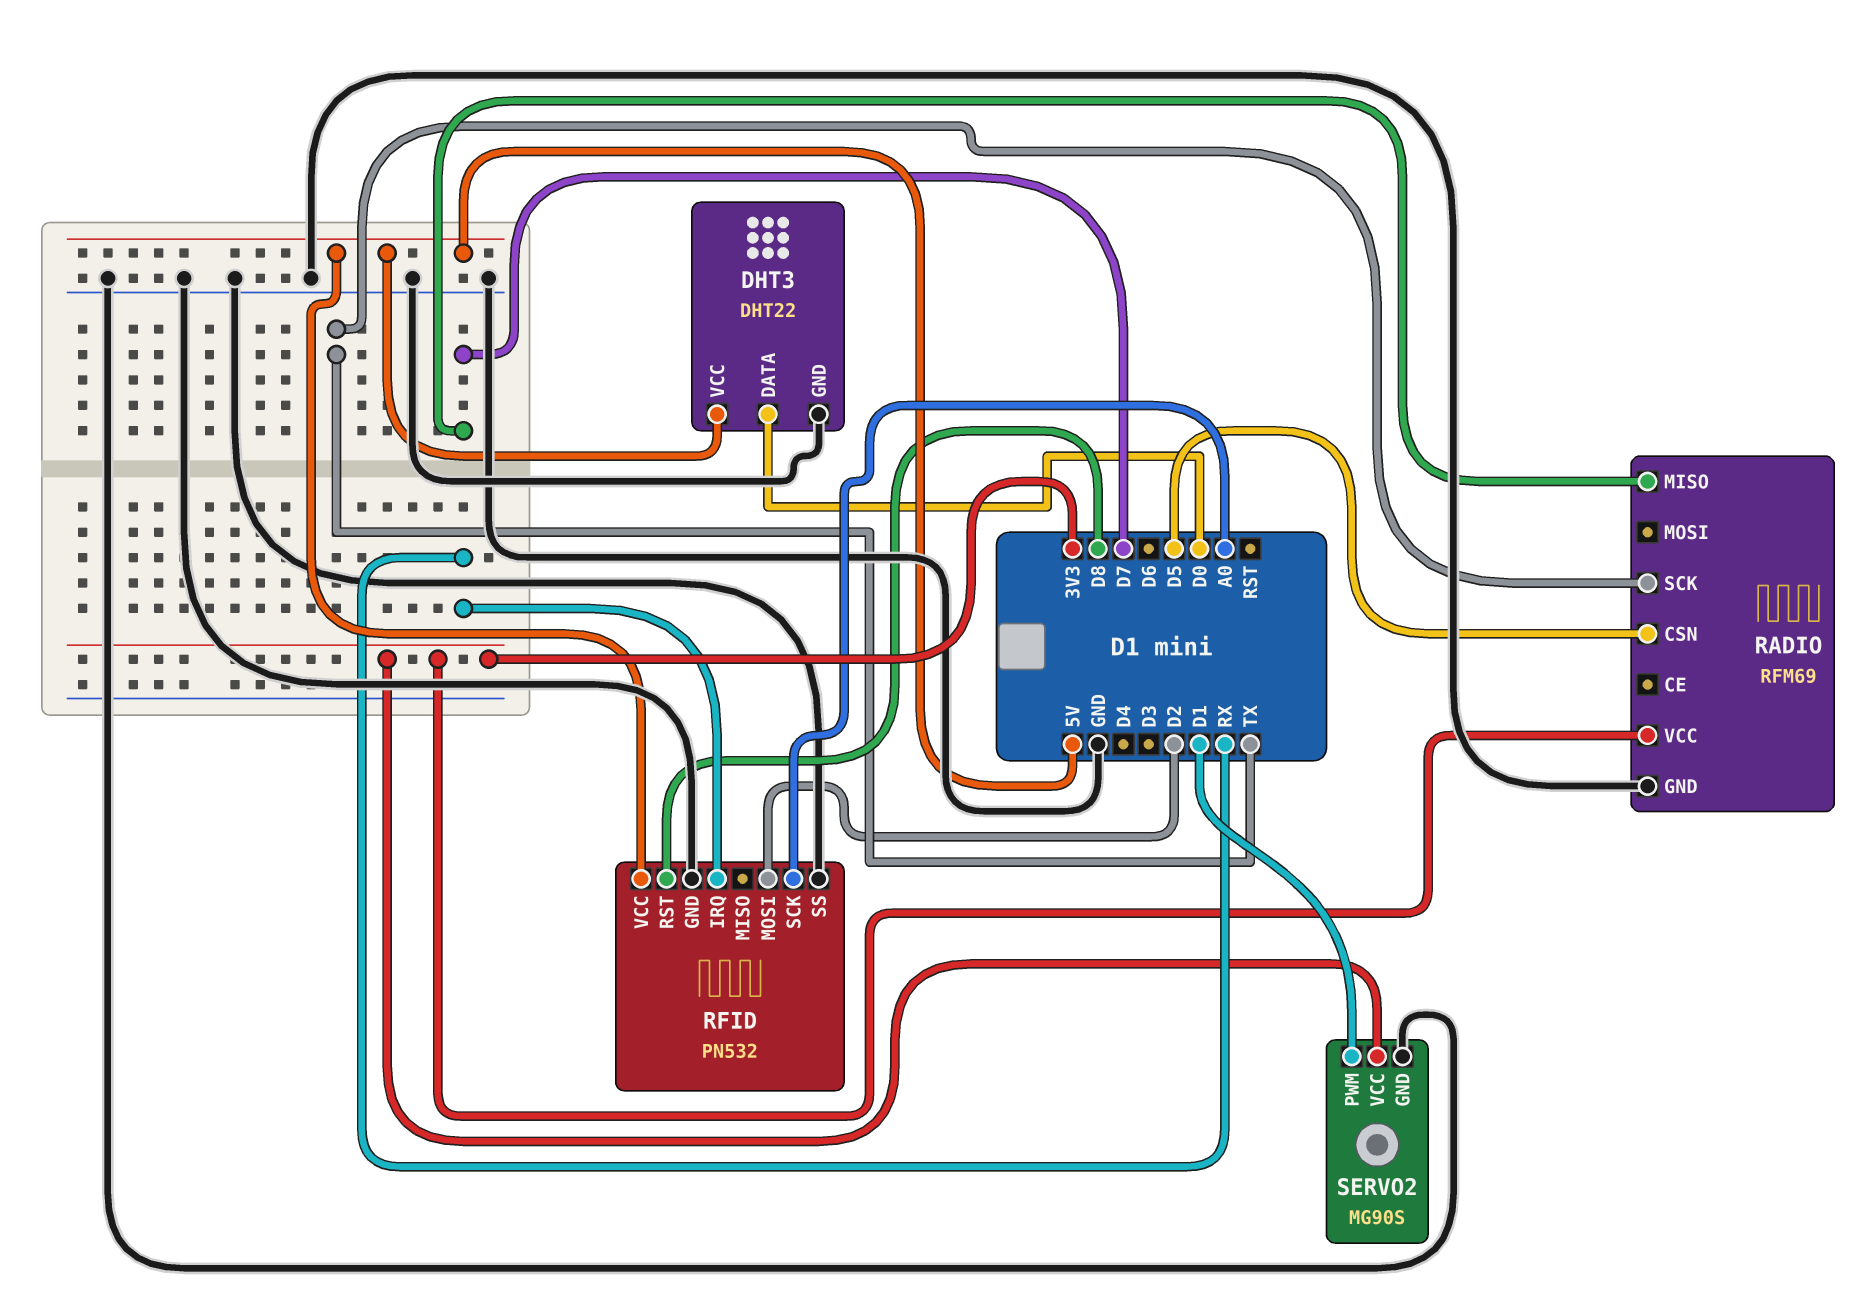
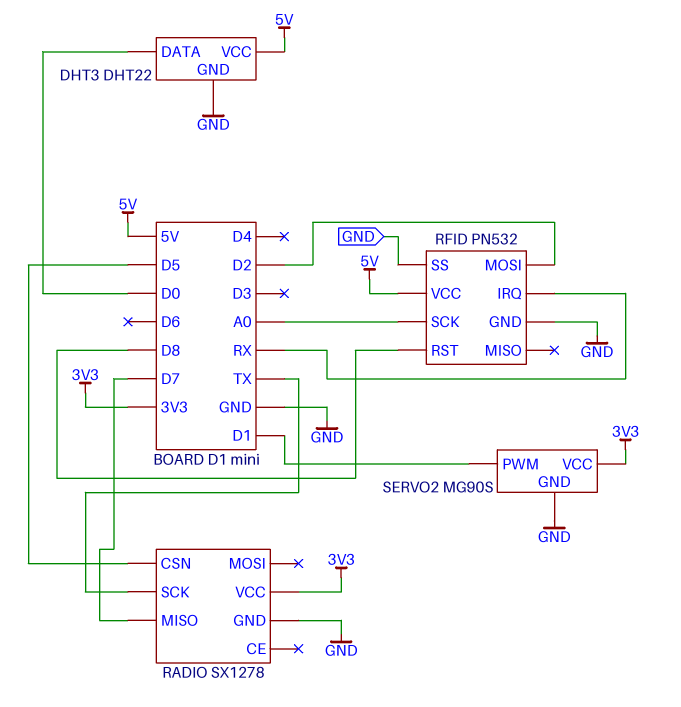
RADIO: RFM69 -> SX1278

